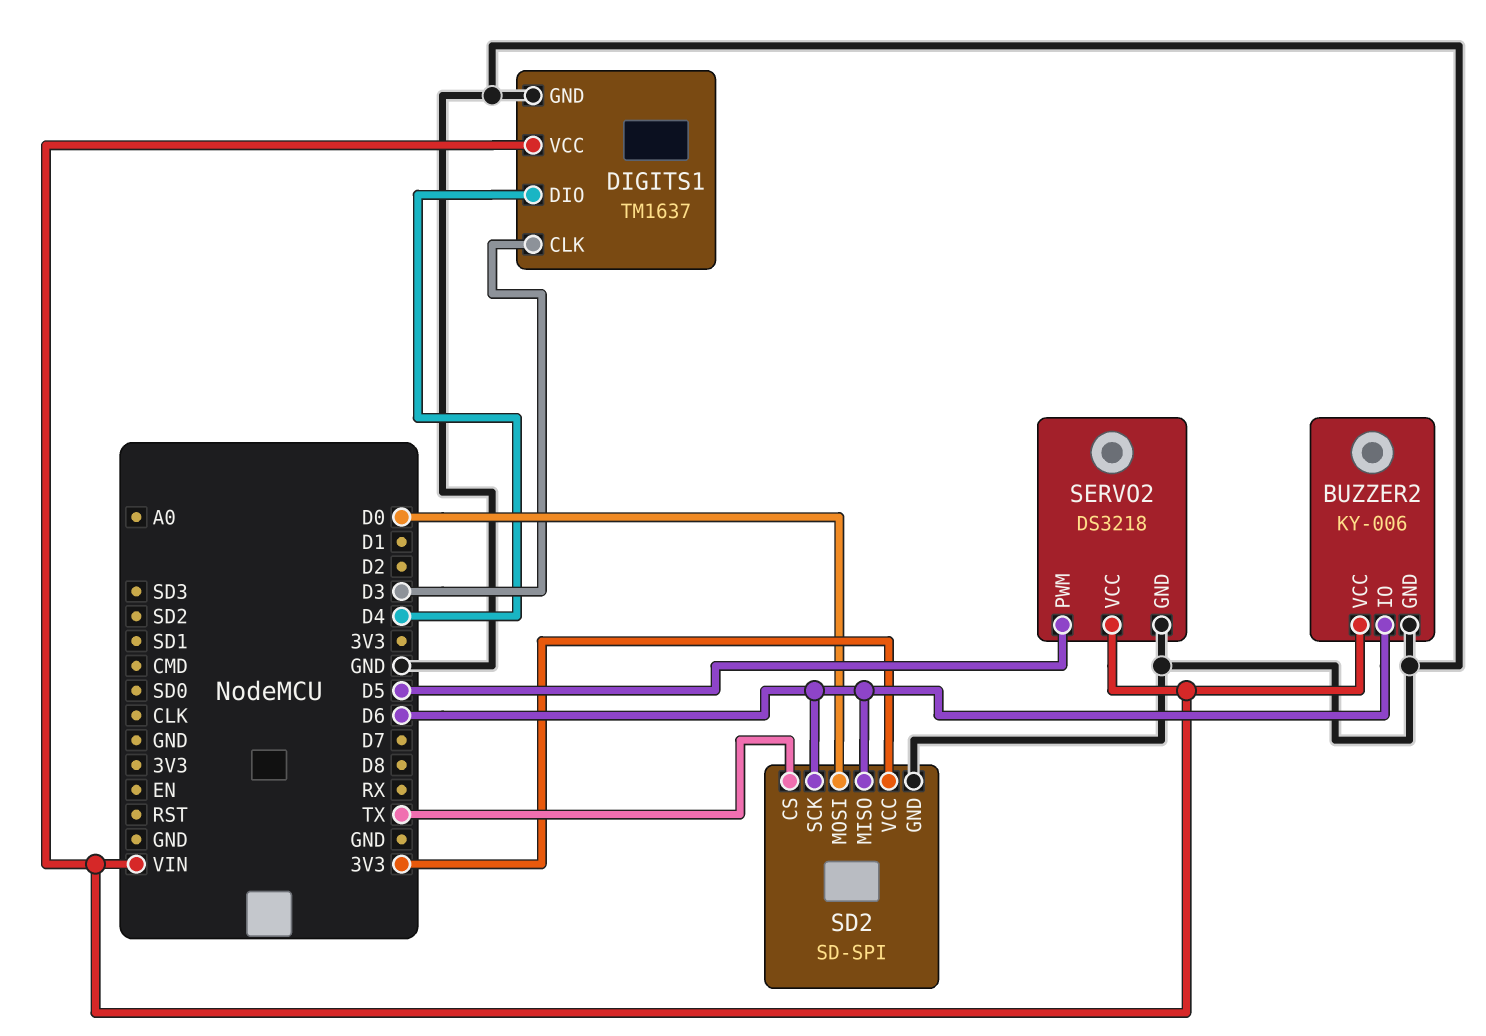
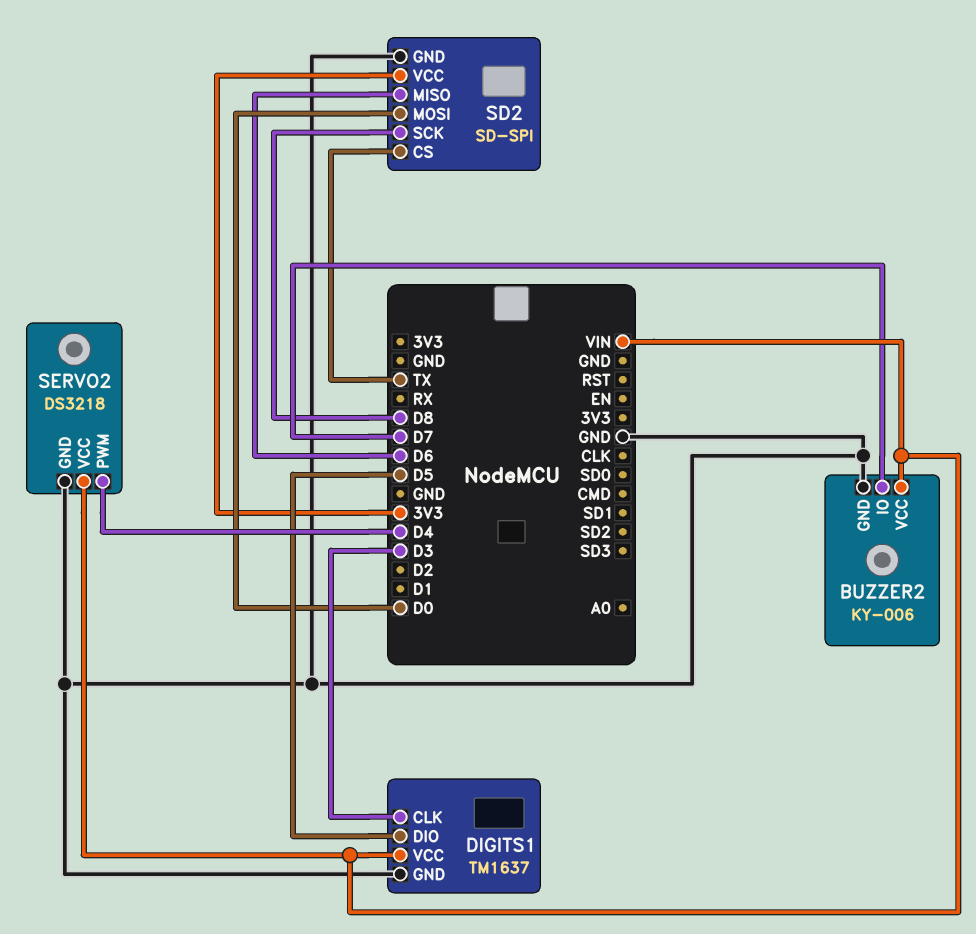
BUZZER2 pin IO: D6 -> D7
DIGITS1 pin DIO: D4 -> D5
SD2 pin SCK: D6 -> D8
SERVO2 pin PWM: D5 -> D4

